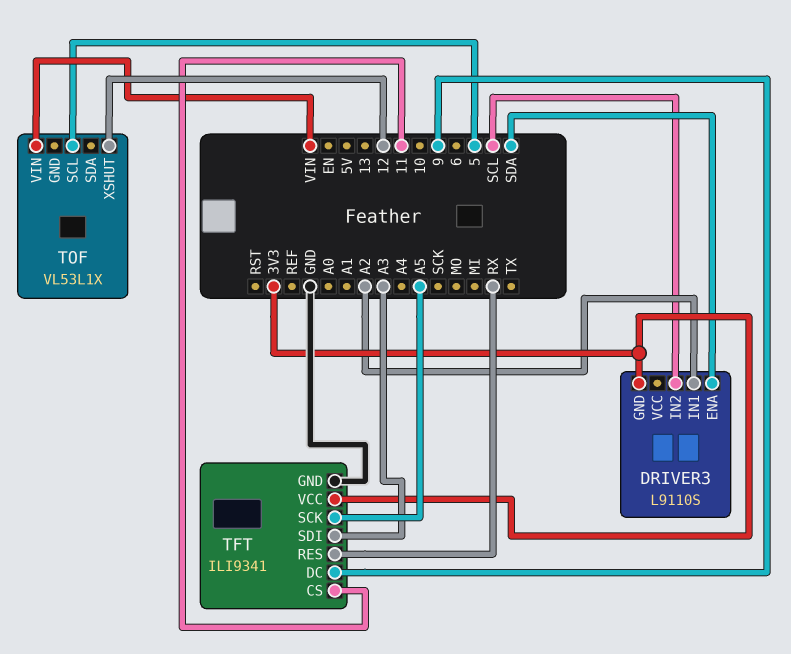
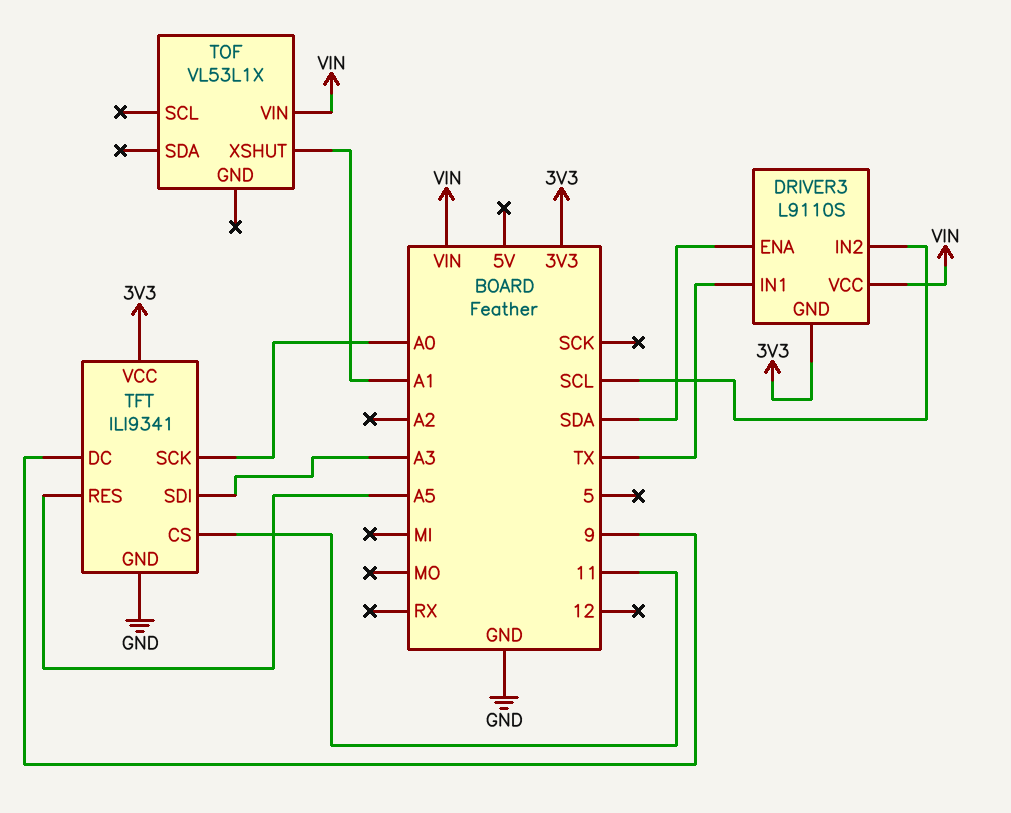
DRIVER3 pin IN1: A2 -> TX
DRIVER3 pin VCC: none -> VIN
TFT pin RES: RX -> A5
TFT pin SCK: A5 -> A0
TOF pin SCL: 5 -> none
TOF pin XSHUT: 12 -> A1

